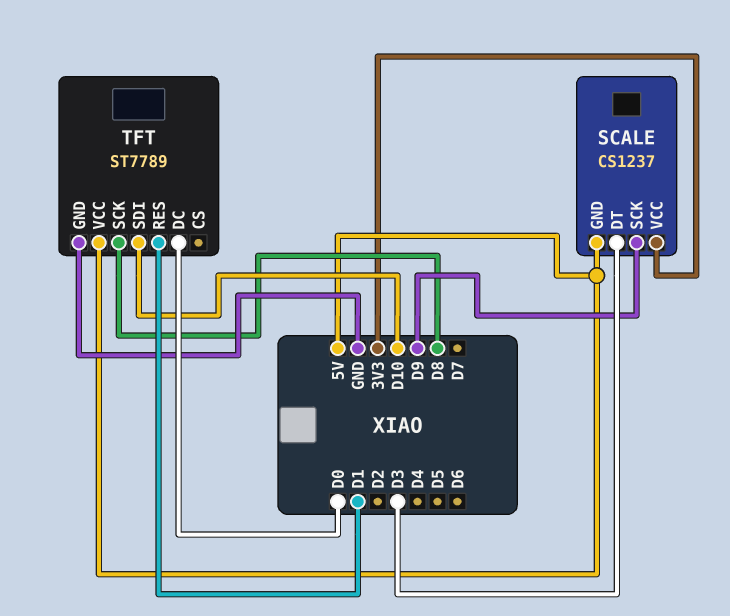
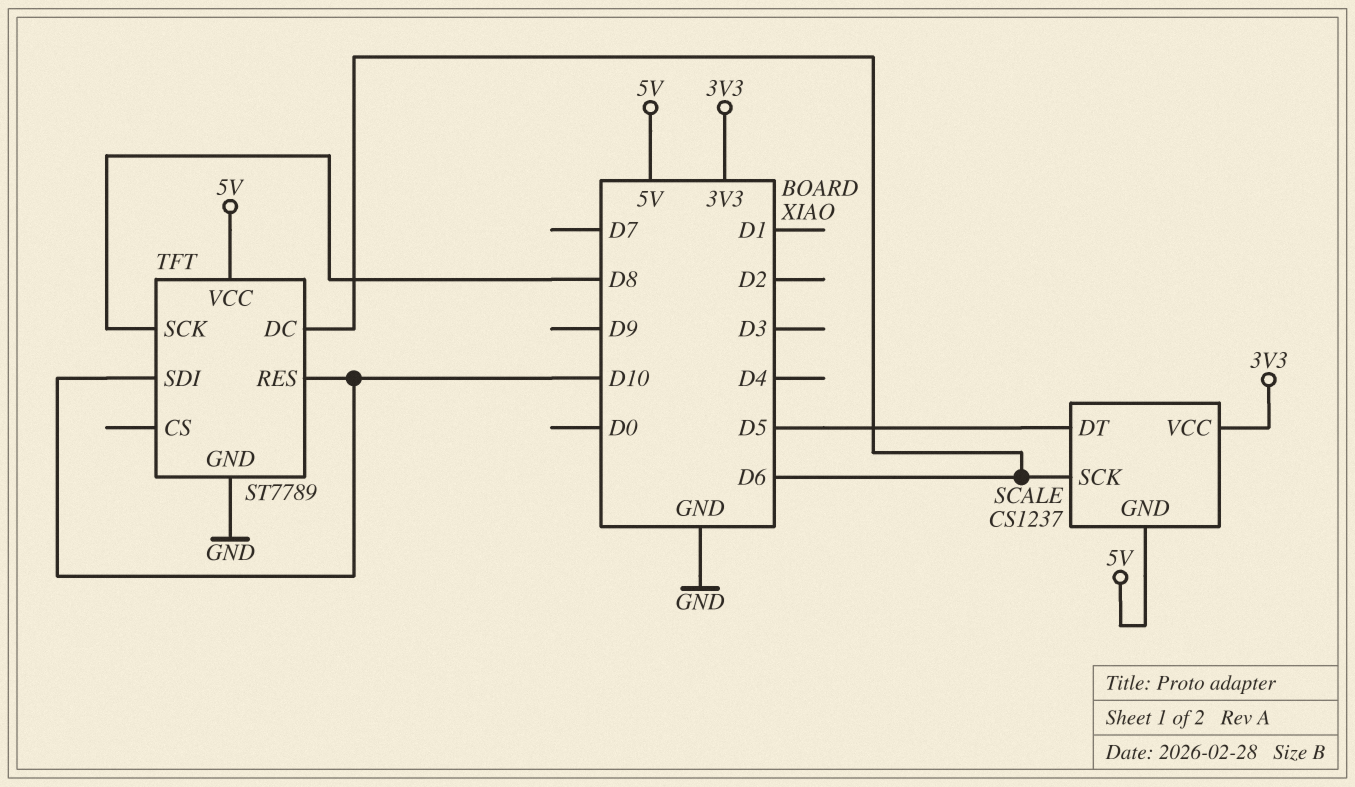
SCALE pin DT: D3 -> D5
SCALE pin SCK: D9 -> D6
TFT pin DC: D0 -> D6
TFT pin RES: D1 -> D10

